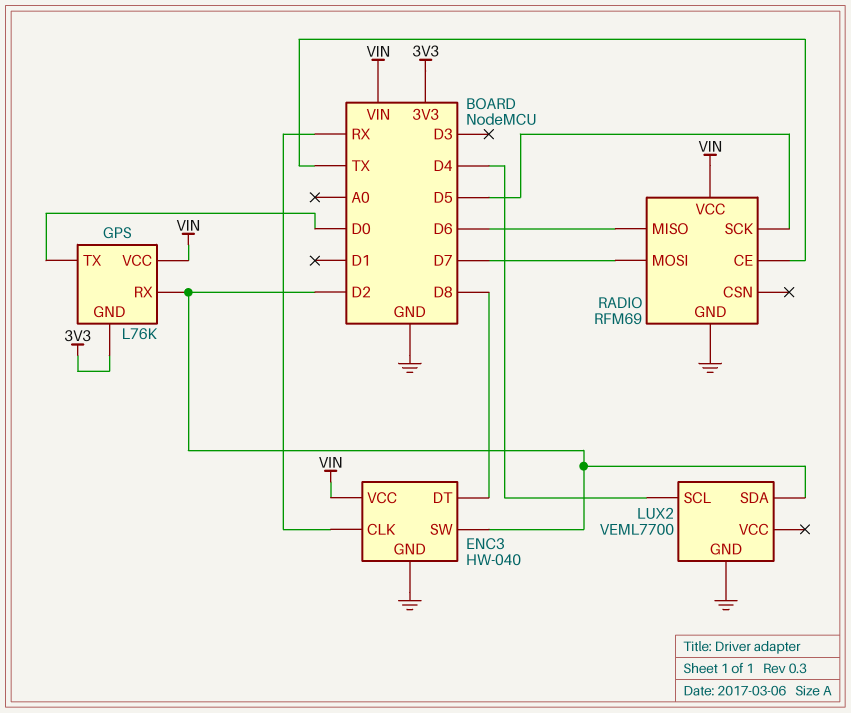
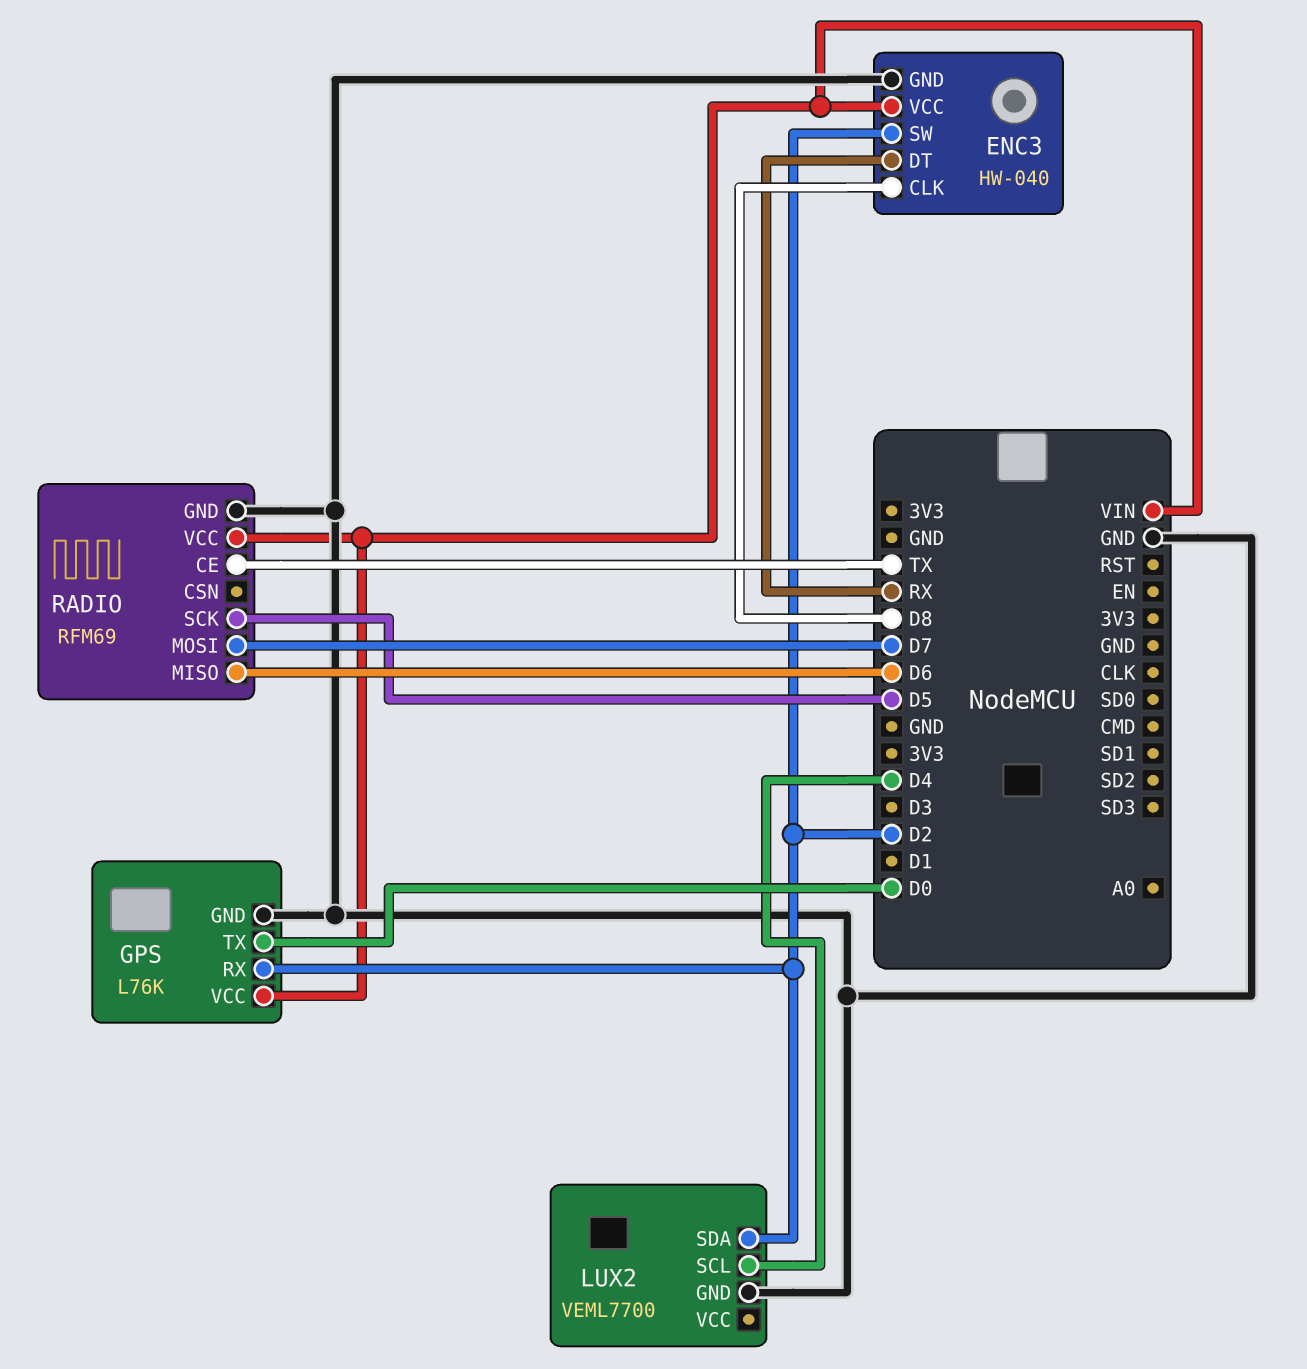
ENC3 pin CLK: RX -> D8
ENC3 pin DT: D8 -> RX
GPS pin GND: 3V3 -> GND

